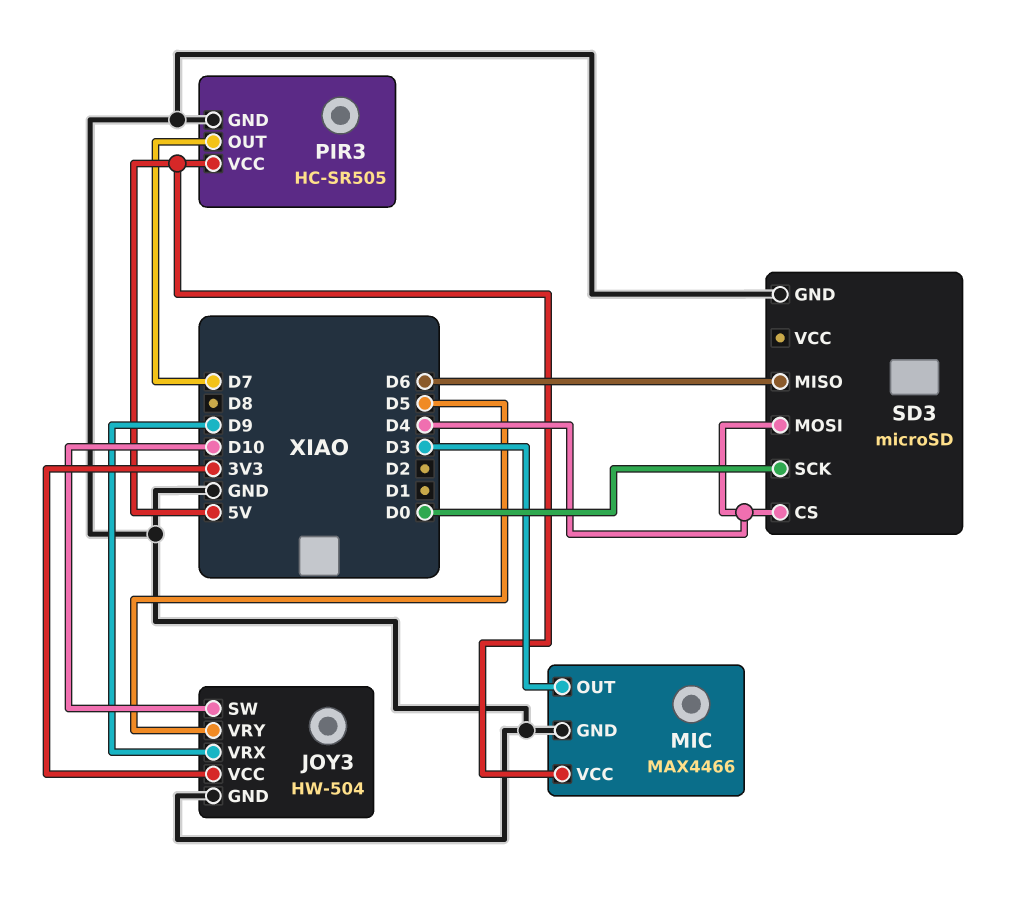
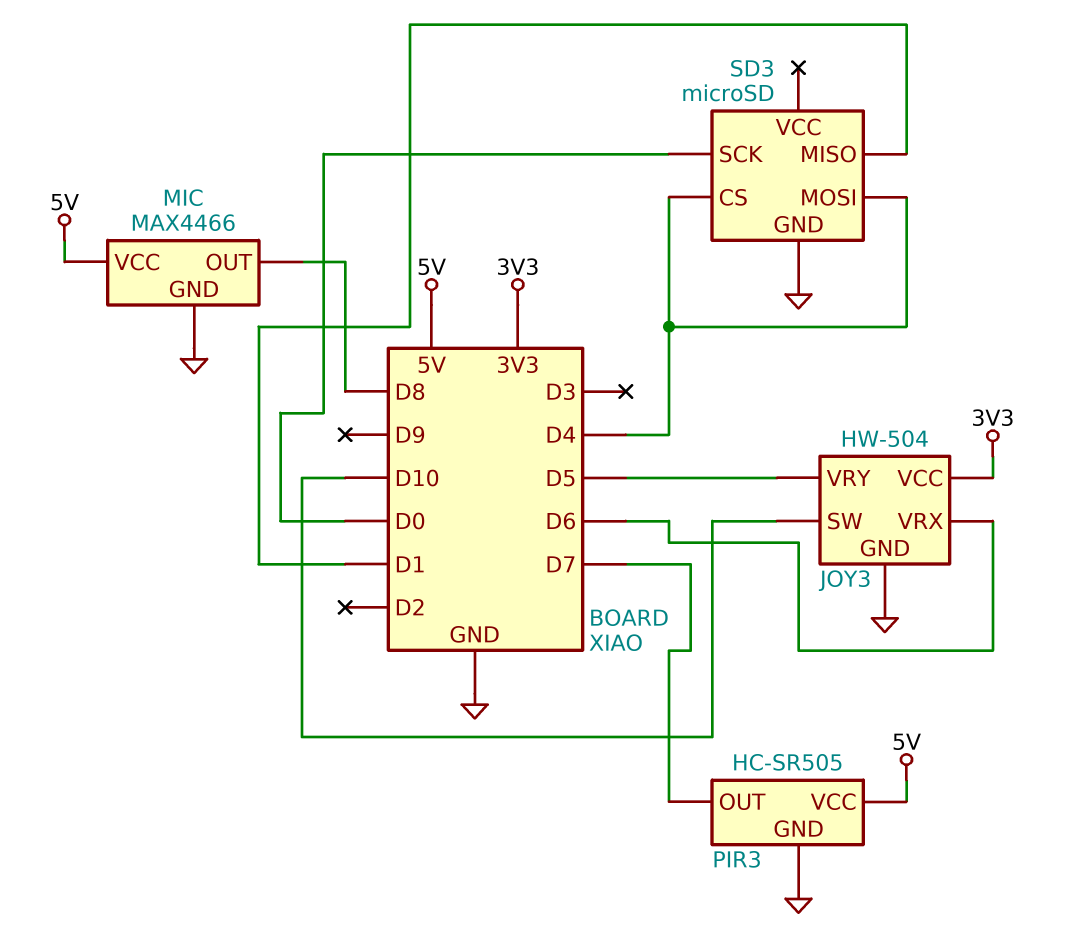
JOY3 pin VRX: D9 -> D6
MIC pin OUT: D3 -> D8
SD3 pin MISO: D6 -> D1

